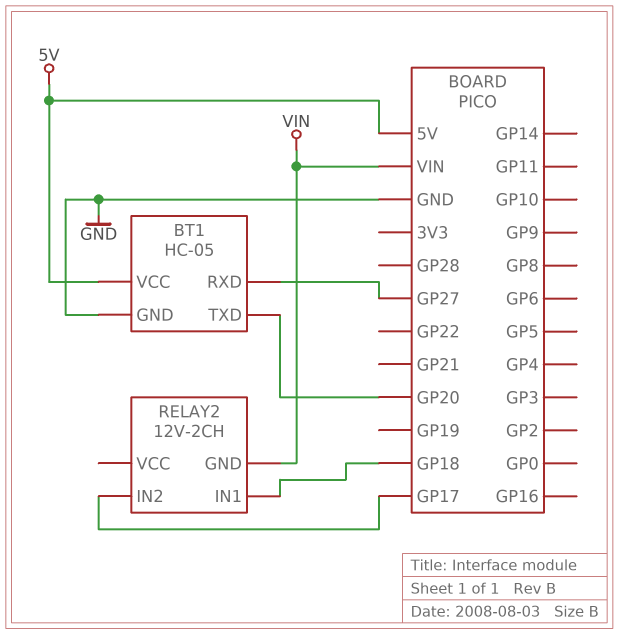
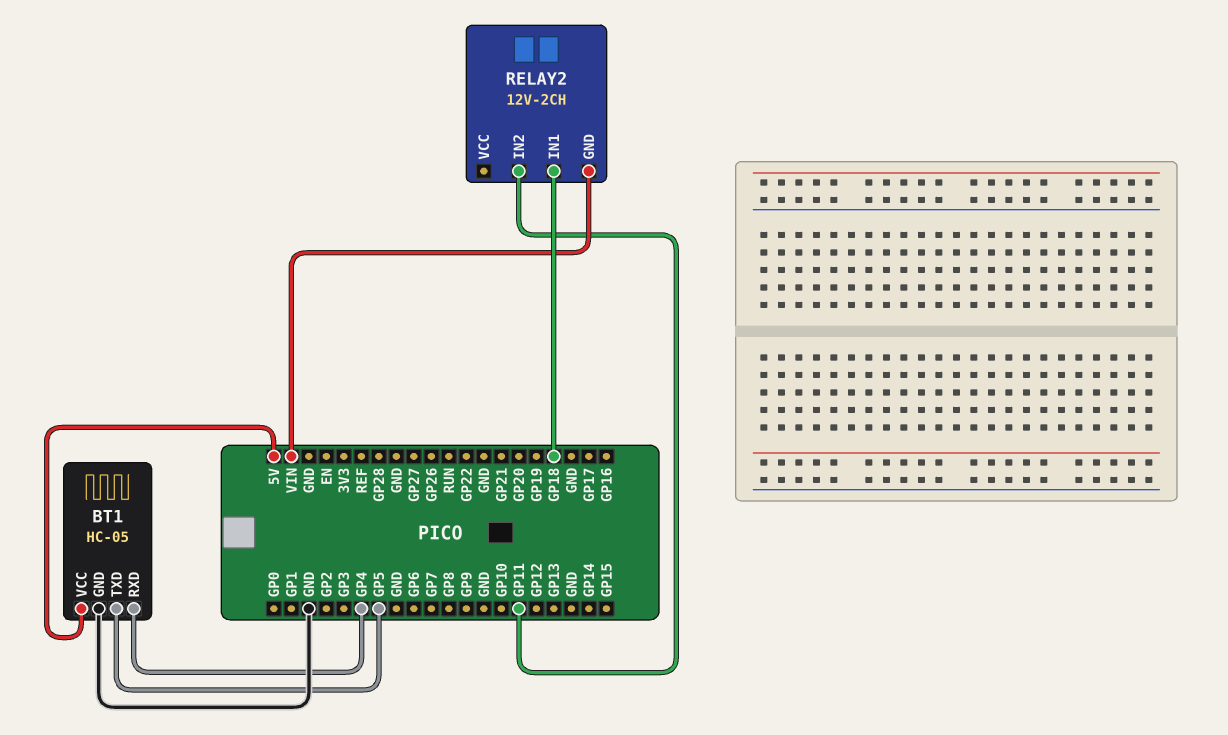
BT1 pin RXD: GP27 -> GP4
BT1 pin TXD: GP20 -> GP5
RELAY2 pin IN2: GP17 -> GP11

